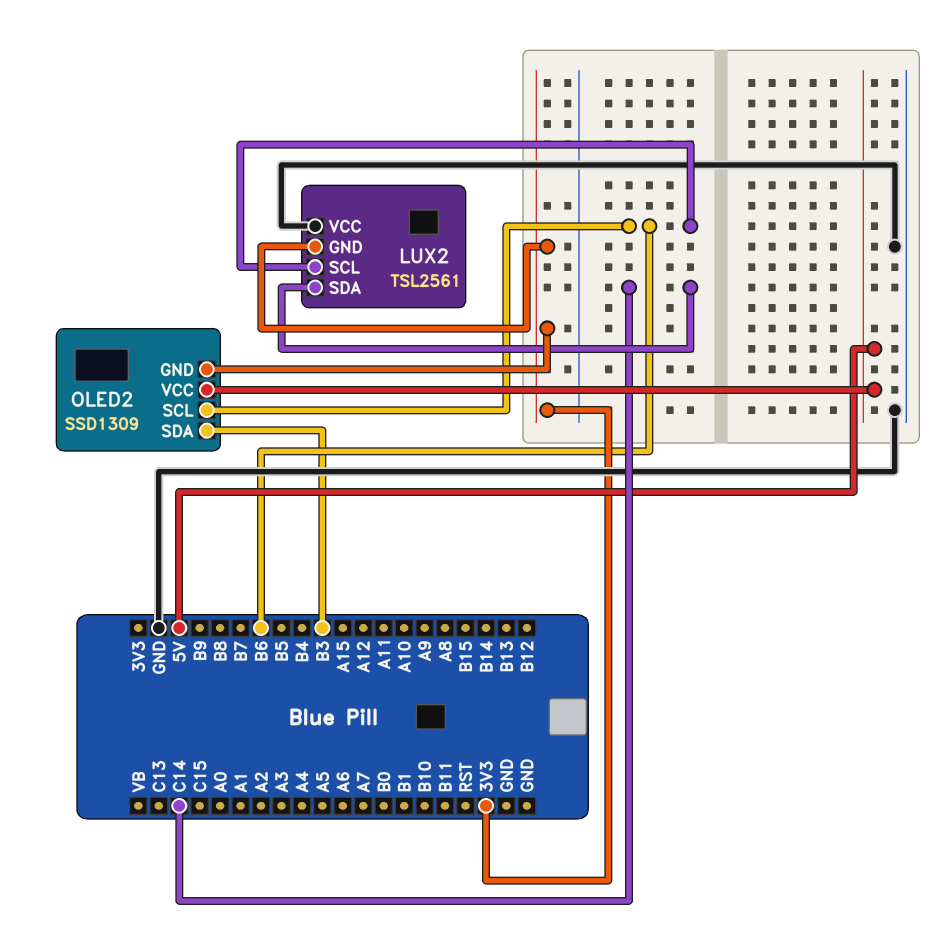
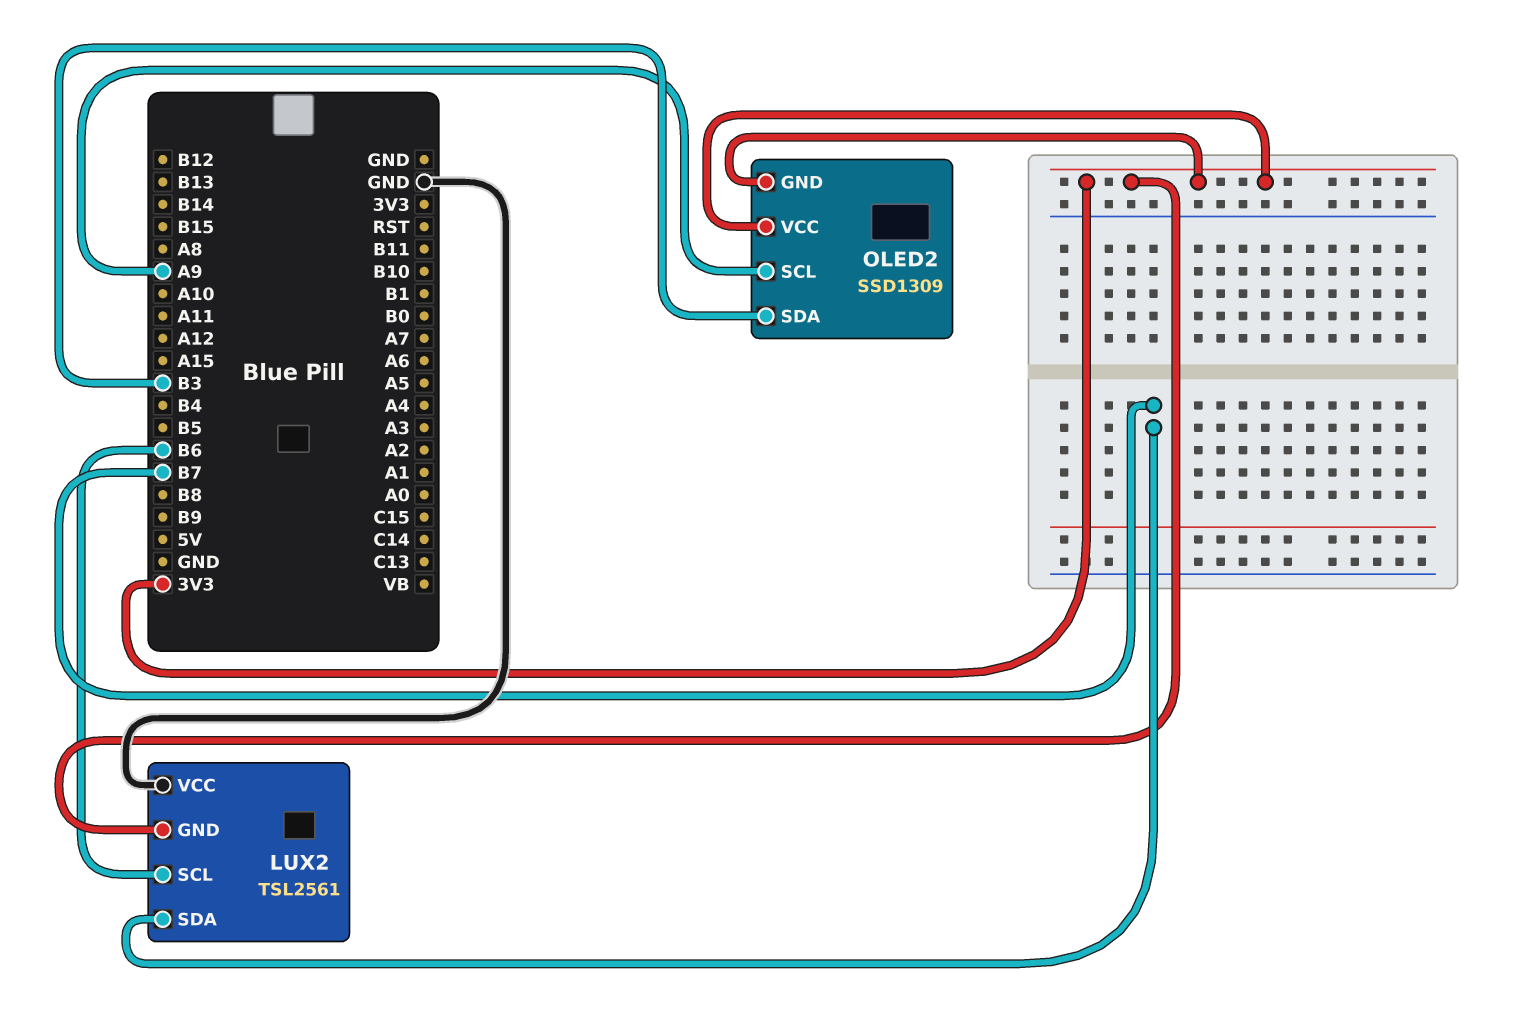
LUX2 pin SDA: C14 -> B7
OLED2 pin SCL: B6 -> A9
OLED2 pin VCC: 5V -> 3V3

